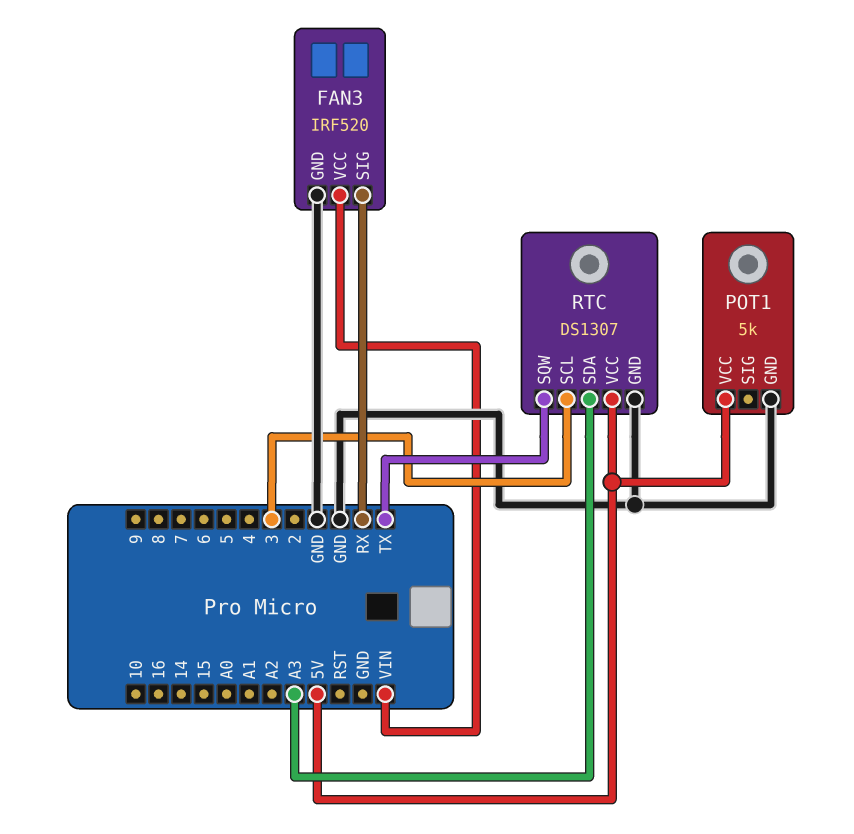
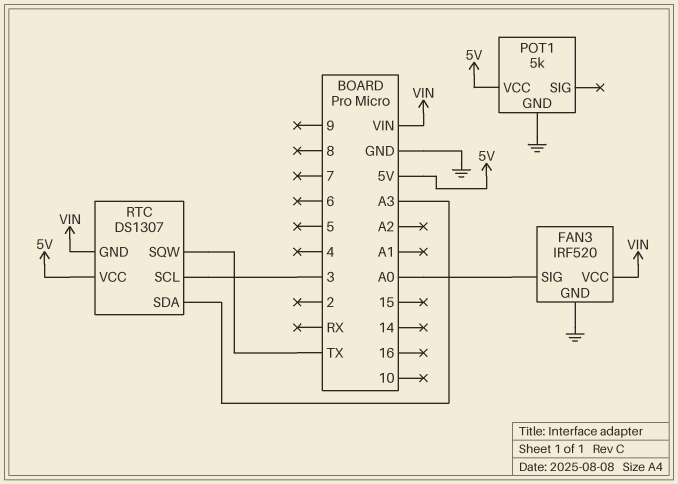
FAN3 pin SIG: RX -> A0
RTC pin GND: GND -> VIN

